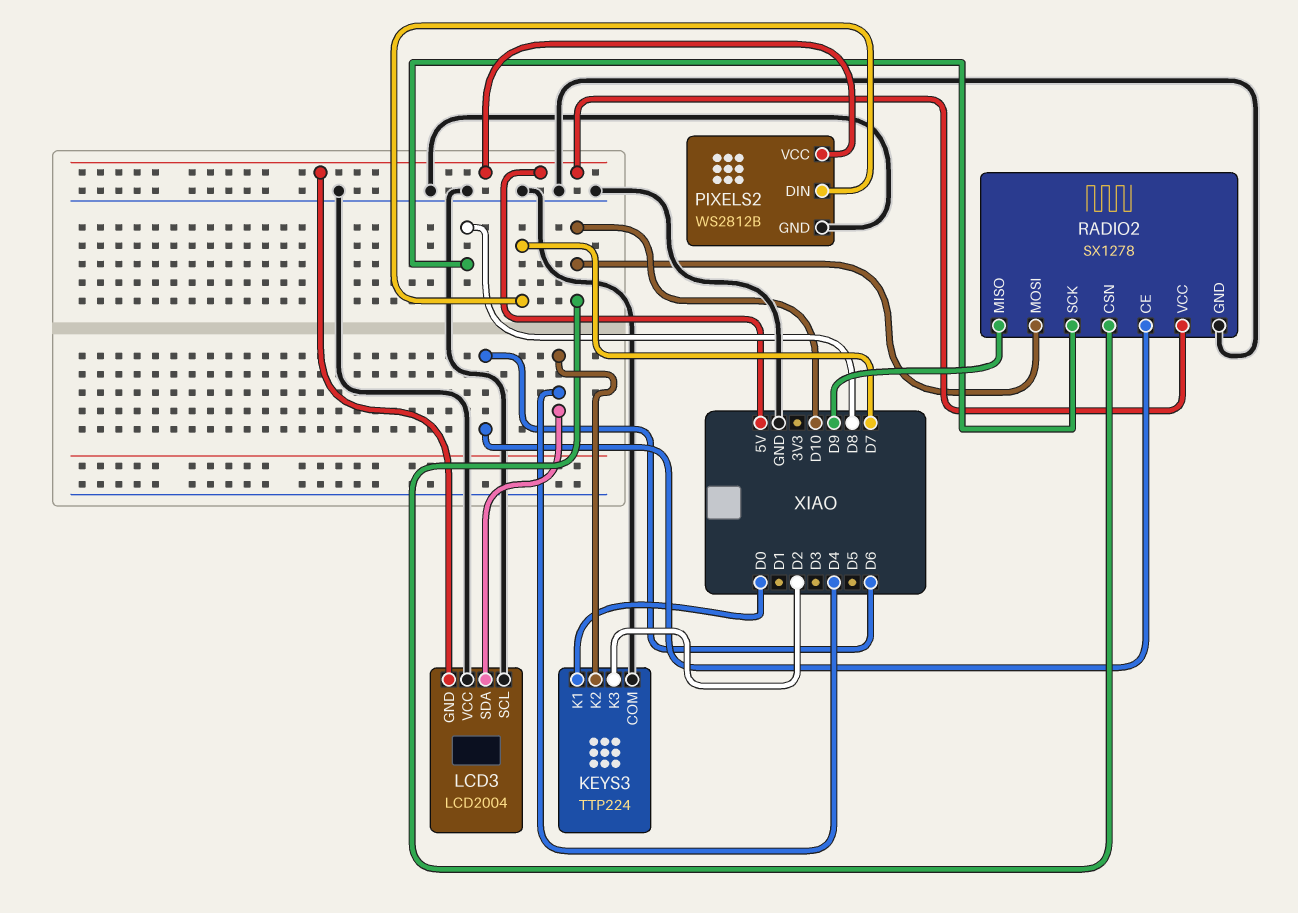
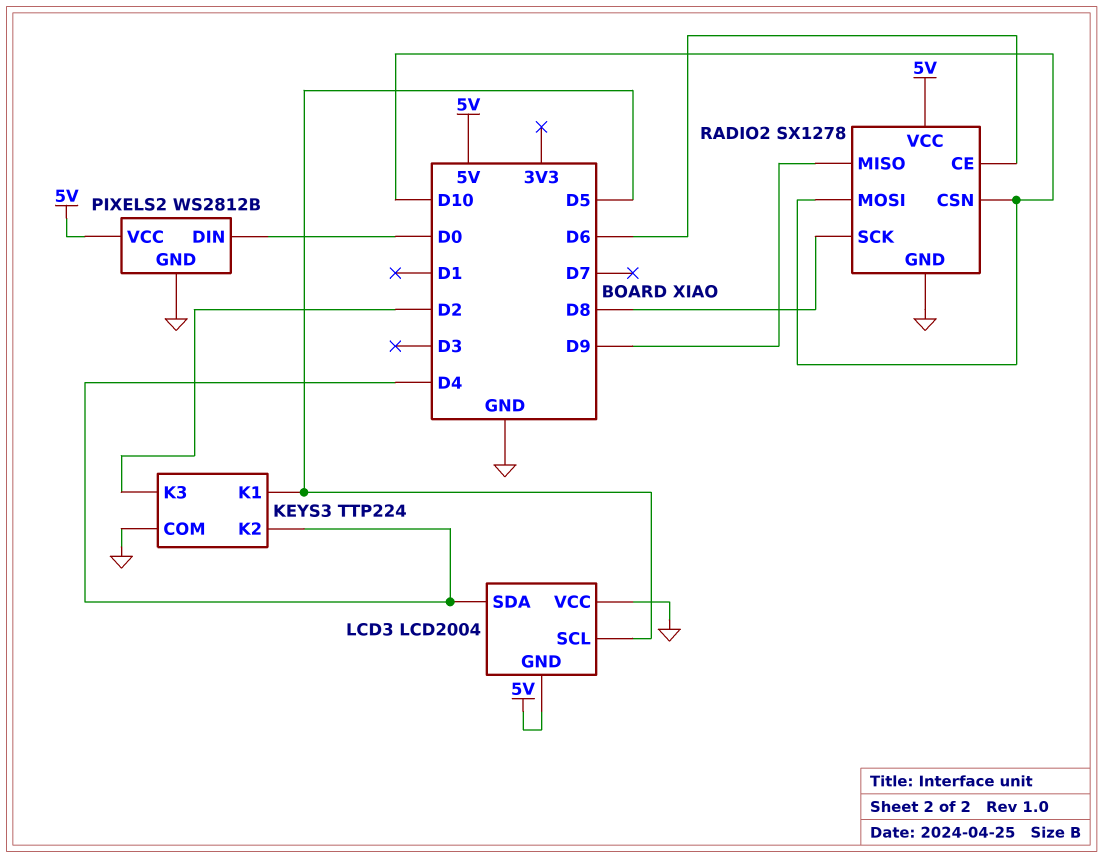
KEYS3 pin K1: D0 -> D5
LCD3 pin SCL: GND -> D5
PIXELS2 pin DIN: D7 -> D0

